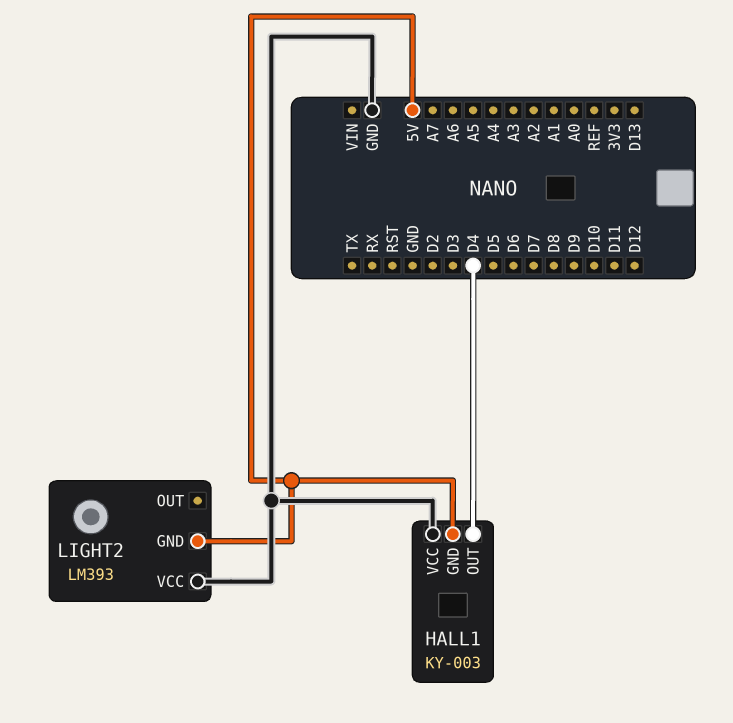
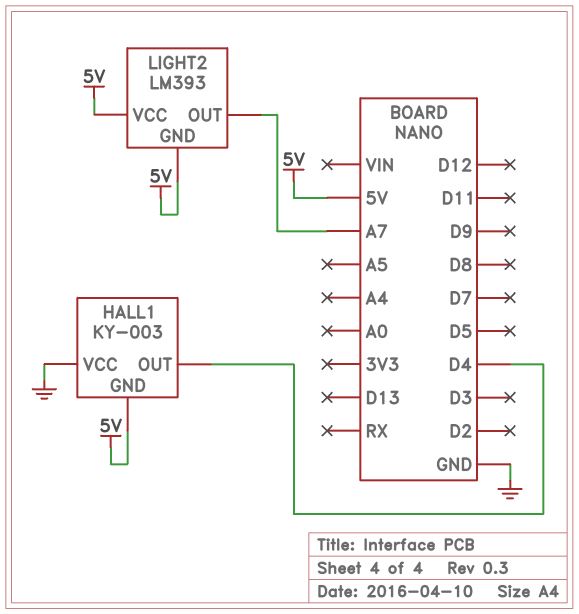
LIGHT2 pin OUT: none -> A7
LIGHT2 pin VCC: GND -> 5V

